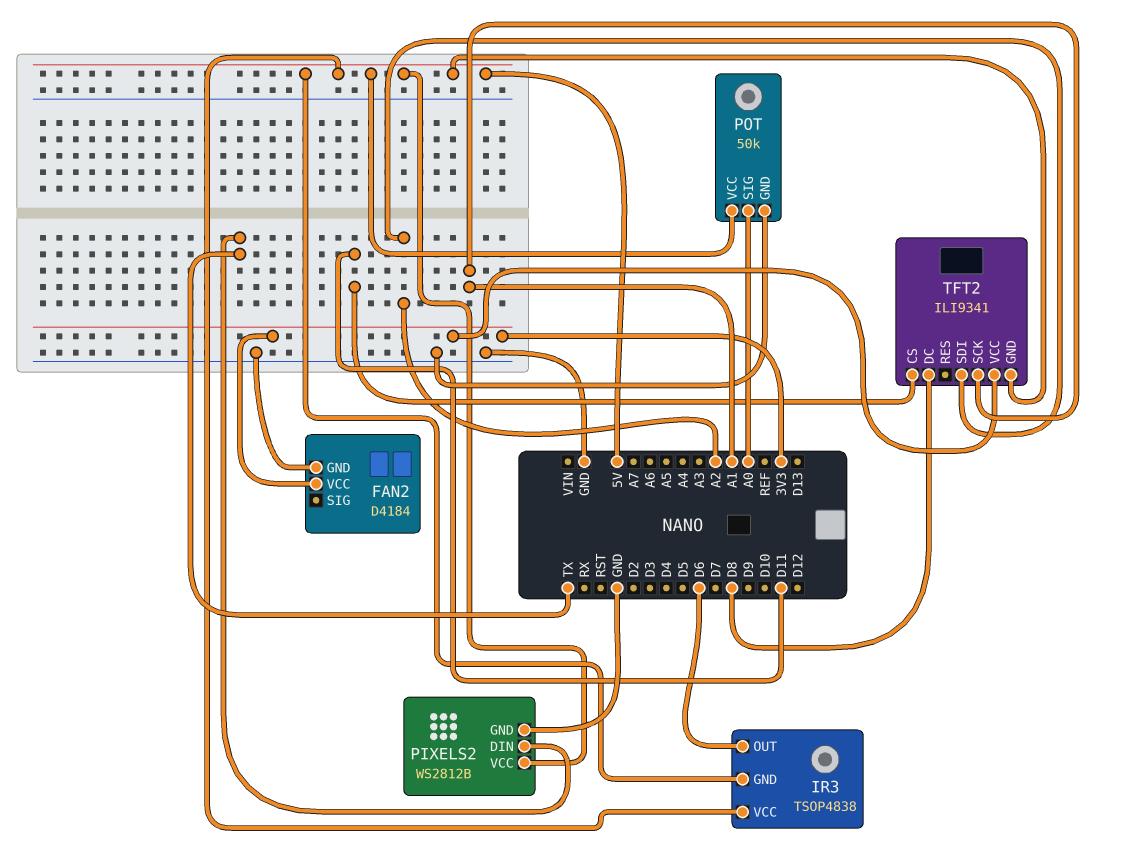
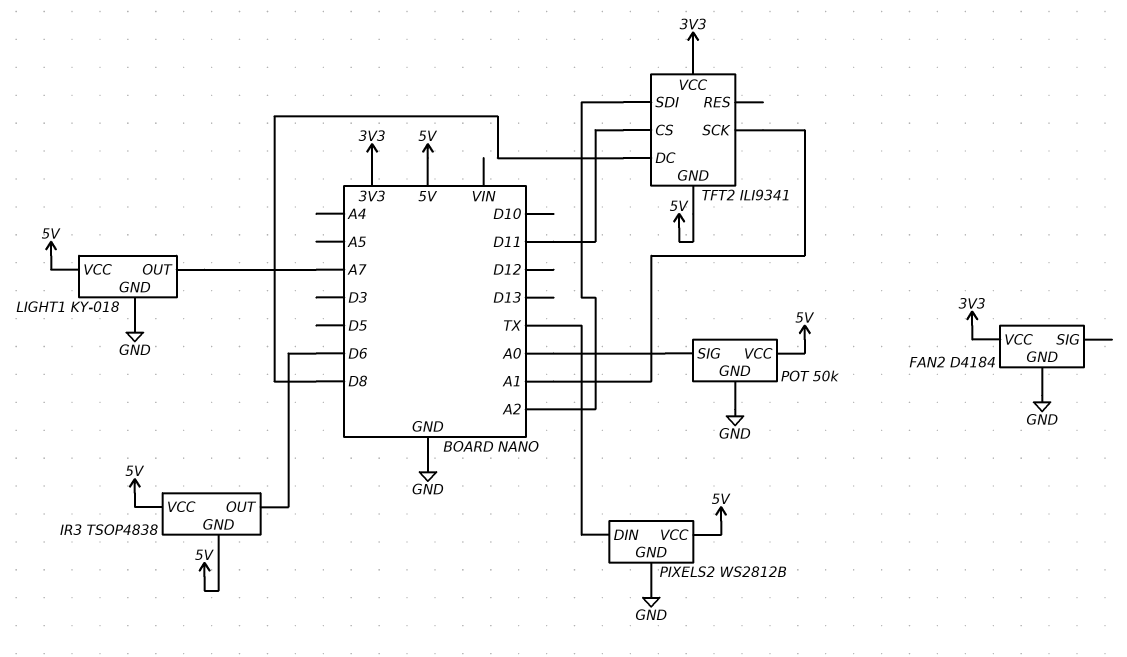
LIGHT1: none -> KY-018
LIGHT1 pin GND: none -> GND
LIGHT1 pin OUT: none -> A7
LIGHT1 pin VCC: none -> 5V

